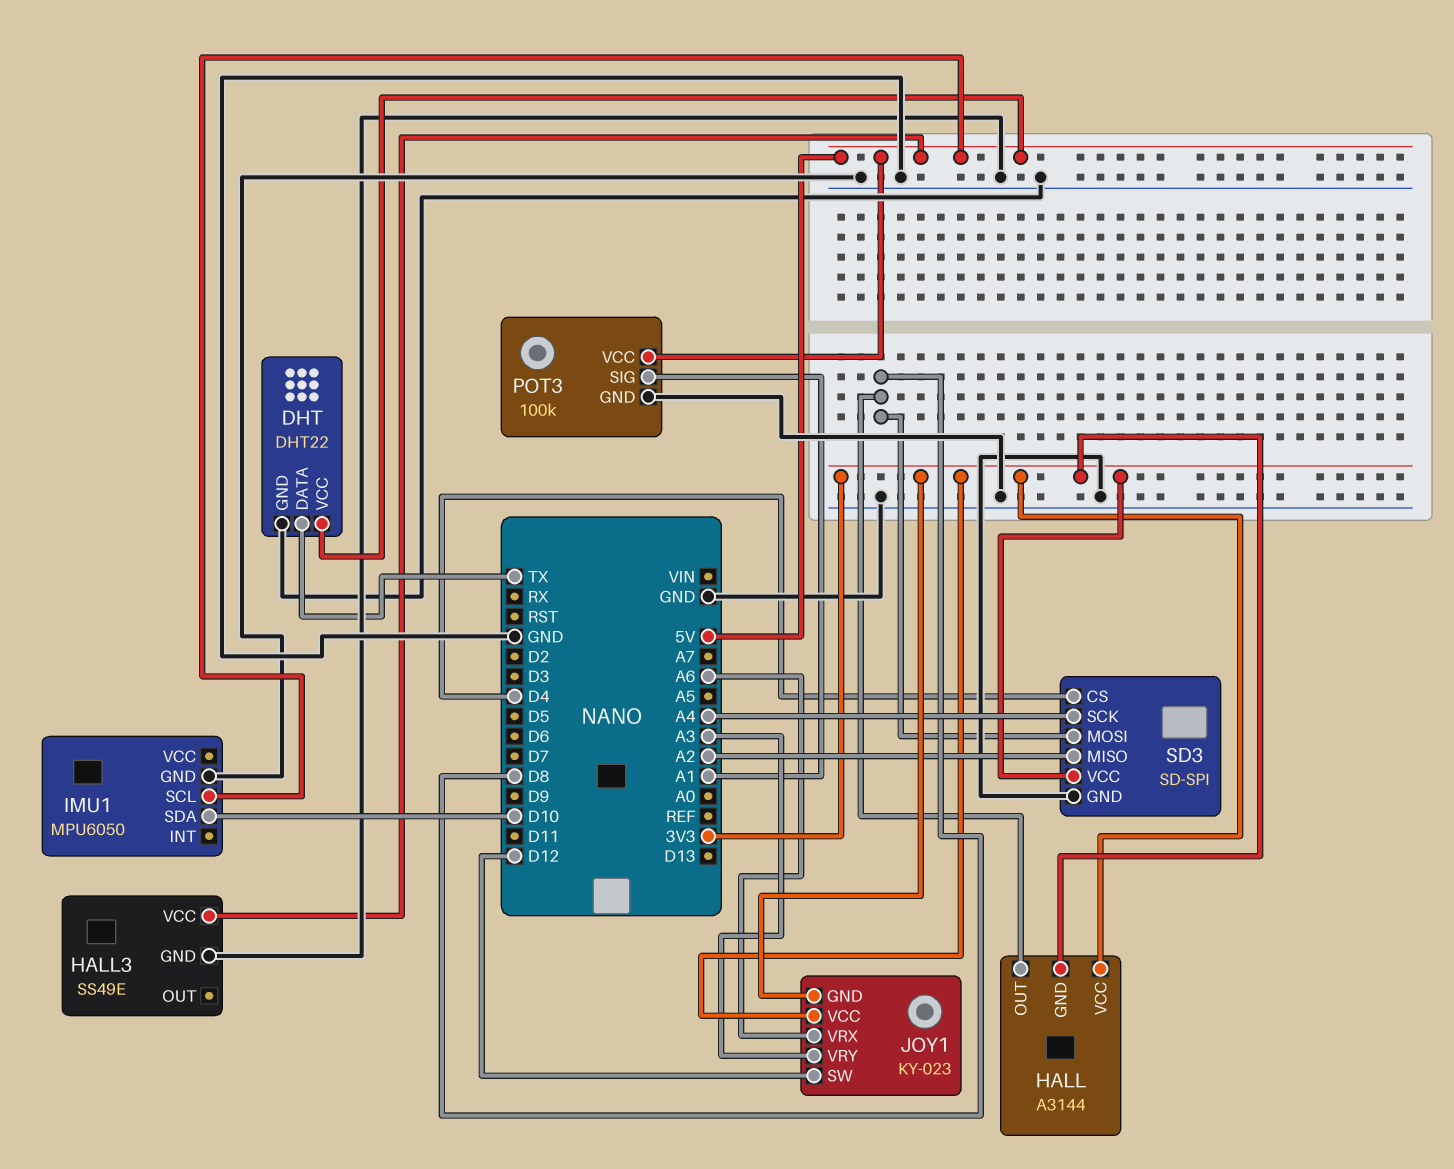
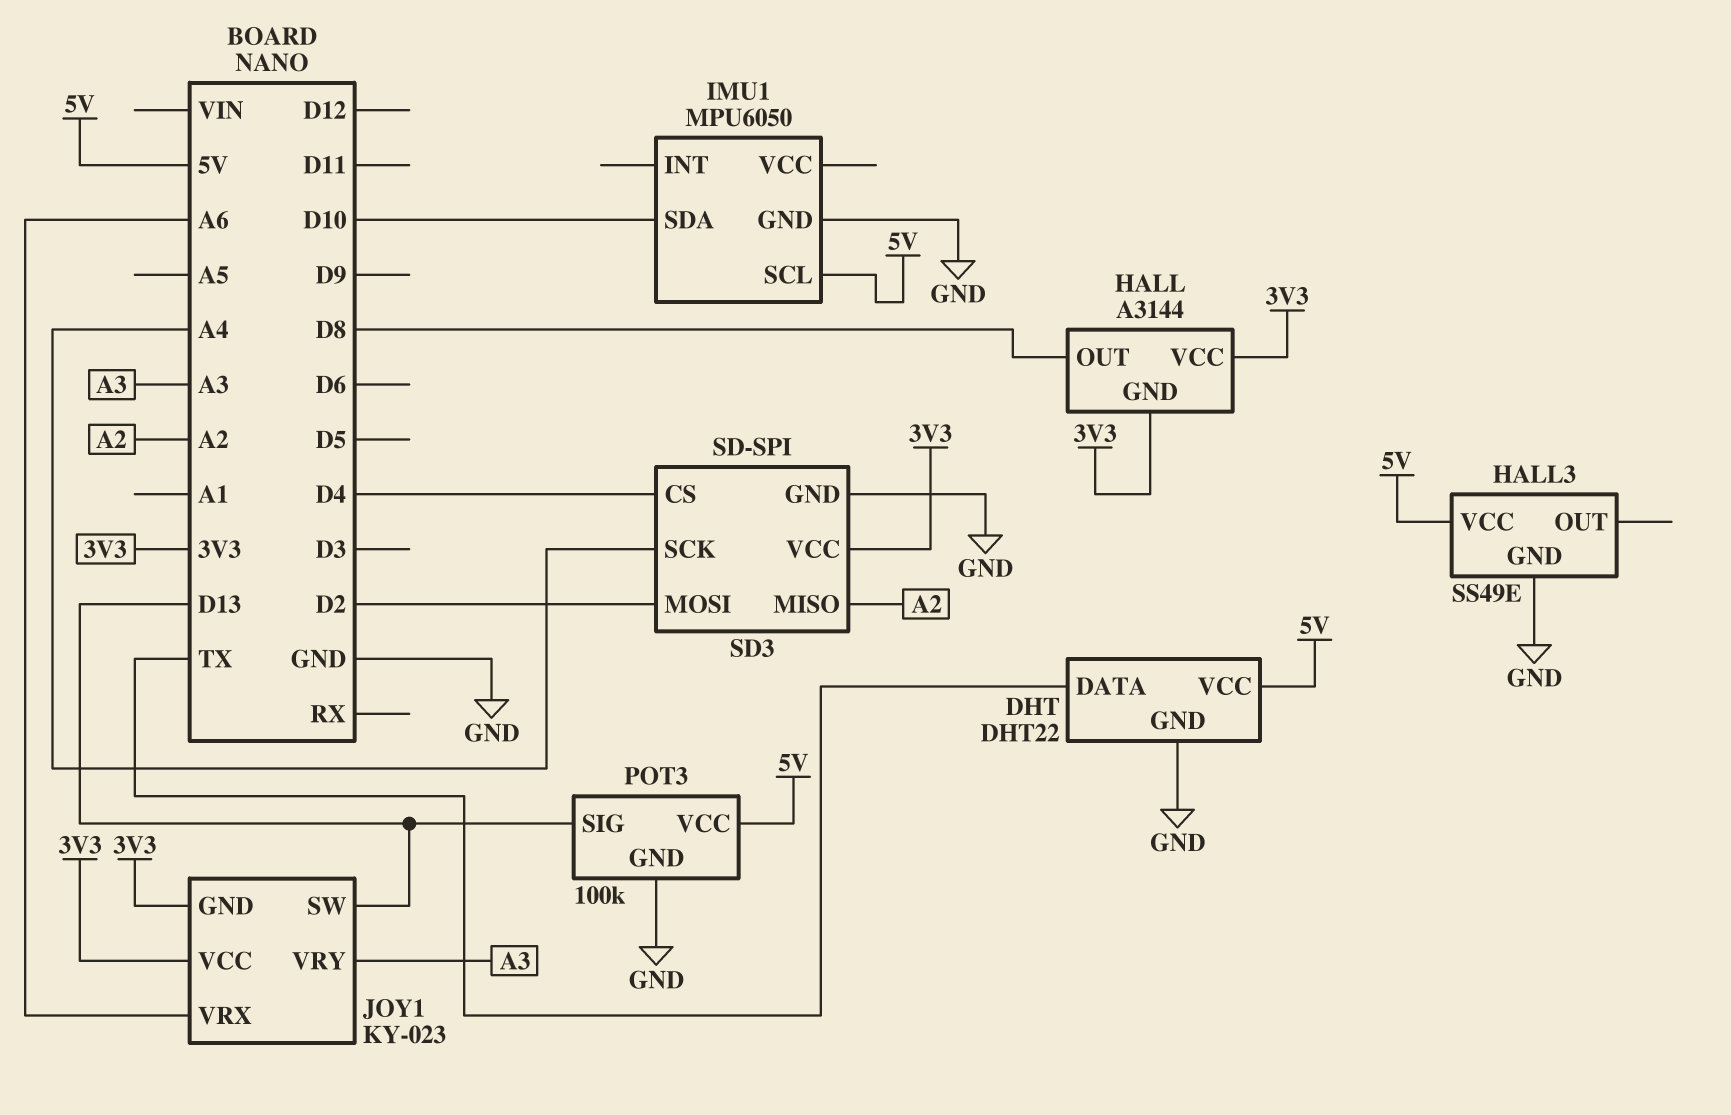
JOY1 pin SW: D12 -> D13
POT3 pin SIG: A1 -> D13
SD3 pin MOSI: D8 -> D2

